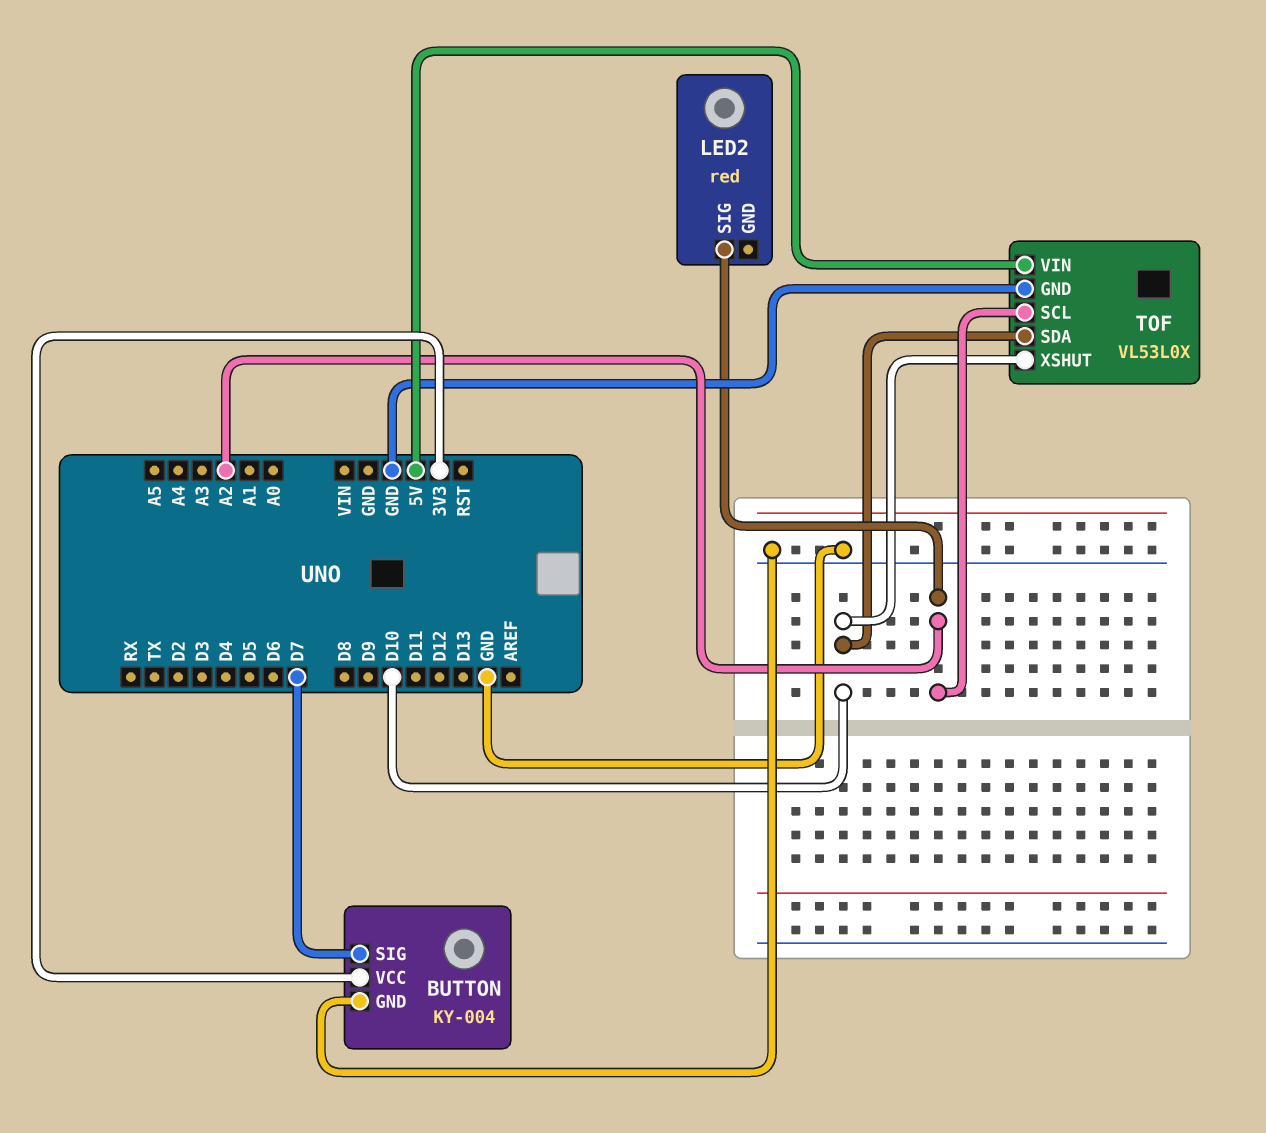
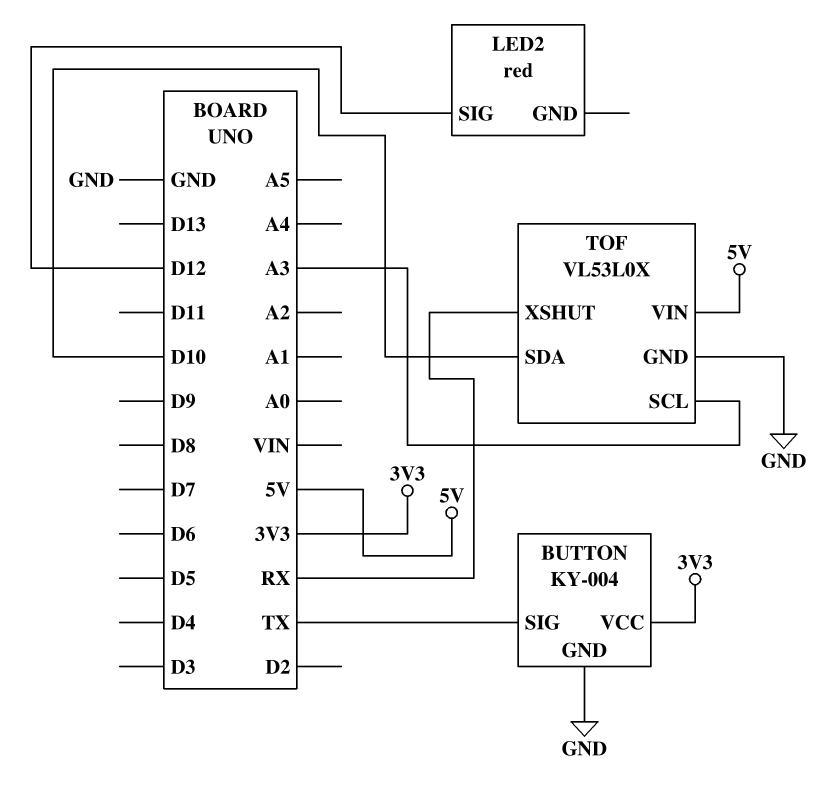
BUTTON pin SIG: D7 -> TX
LED2 pin SIG: A2 -> D12
TOF pin SCL: A2 -> A3
TOF pin XSHUT: D10 -> RX

